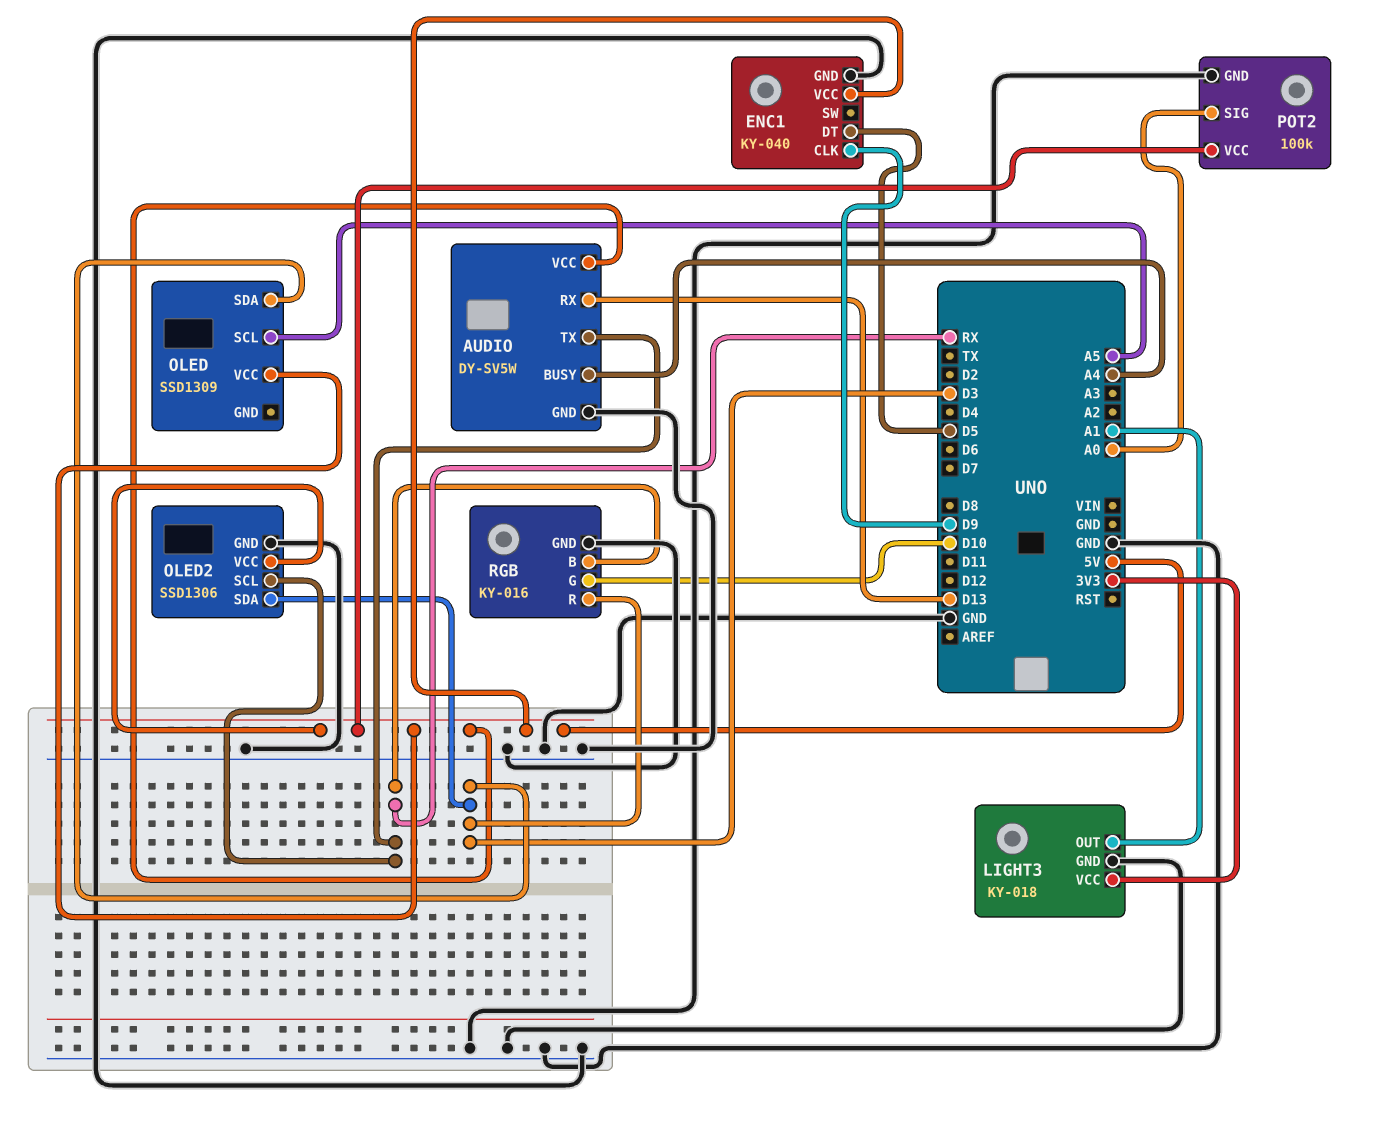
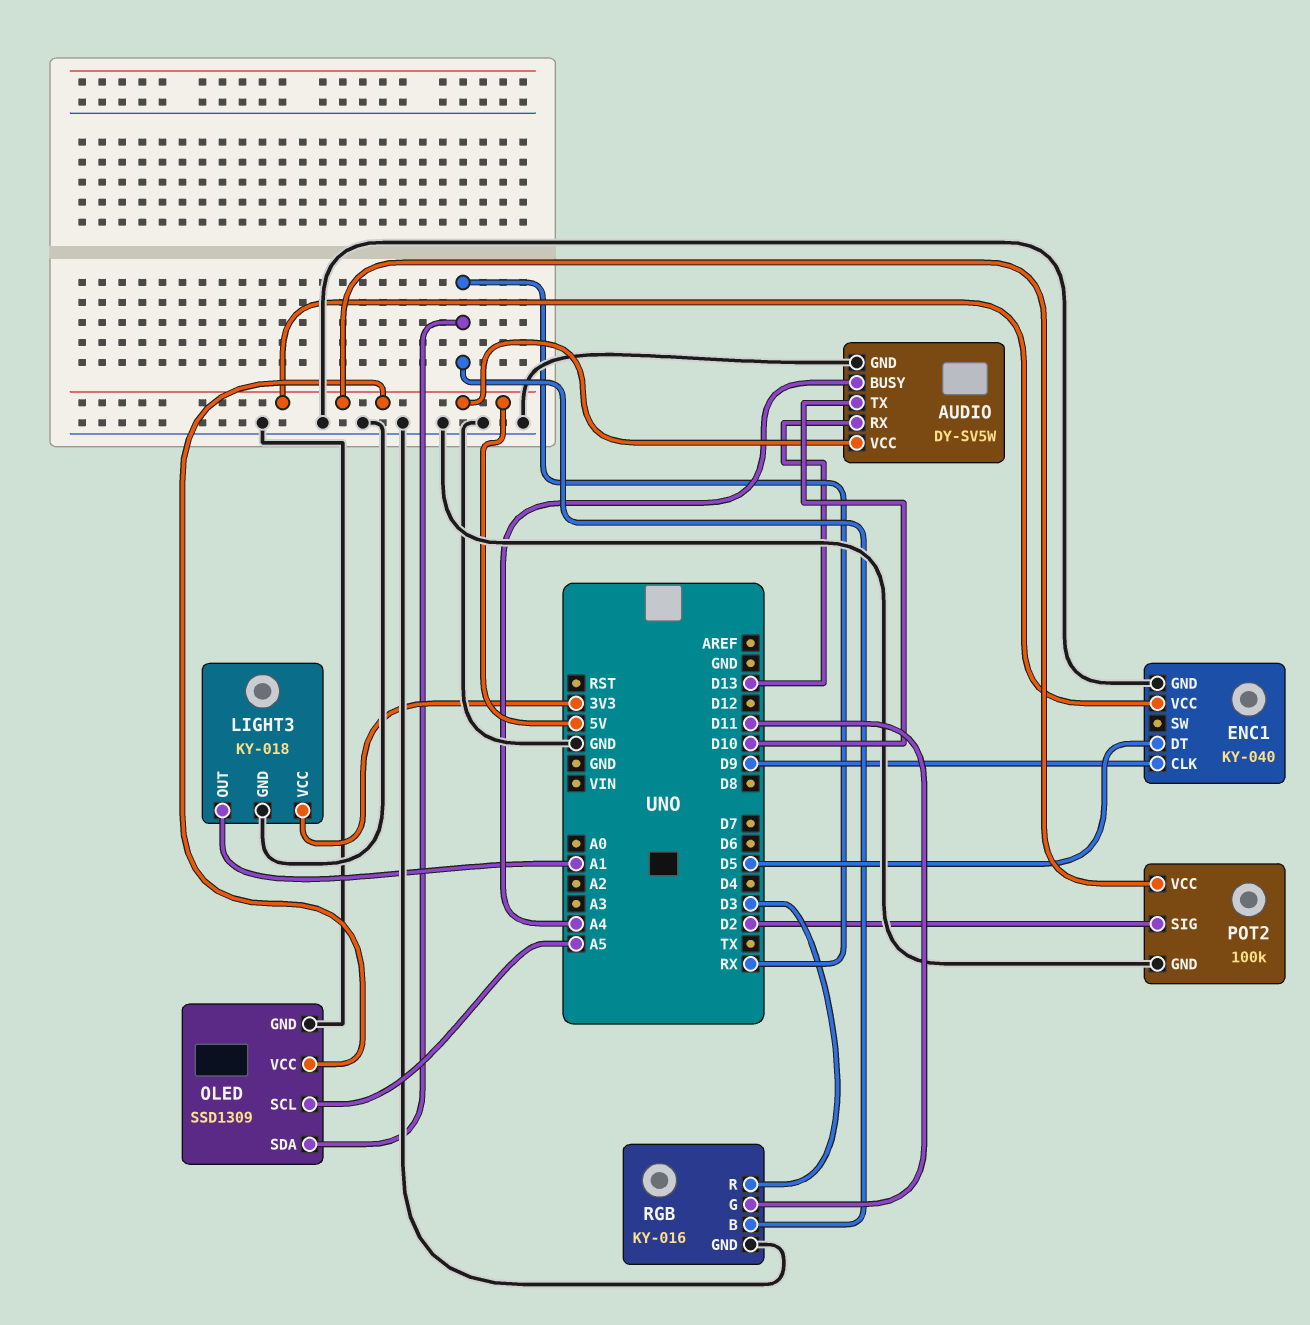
AUDIO pin TX: RX -> D10
OLED pin GND: none -> GND
OLED pin SDA: D3 -> RX
OLED2: SSD1306 -> none
OLED2 pin GND: GND -> none
OLED2 pin SCL: RX -> none
OLED2 pin SDA: D3 -> none
OLED2 pin VCC: 5V -> none
POT2 pin SIG: A0 -> D2
RGB pin G: D10 -> D11

